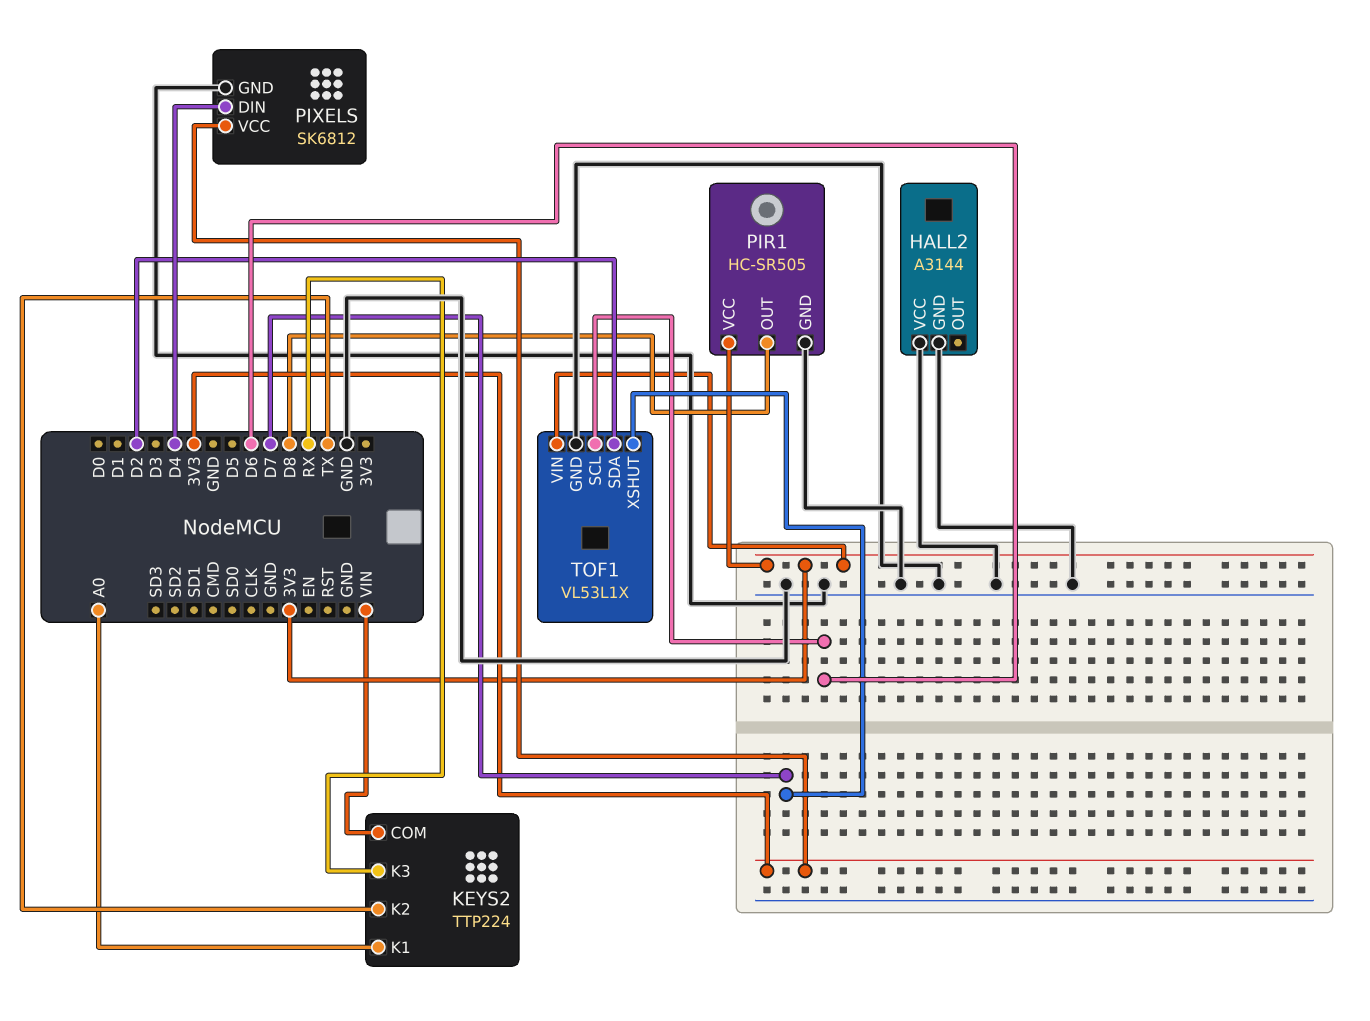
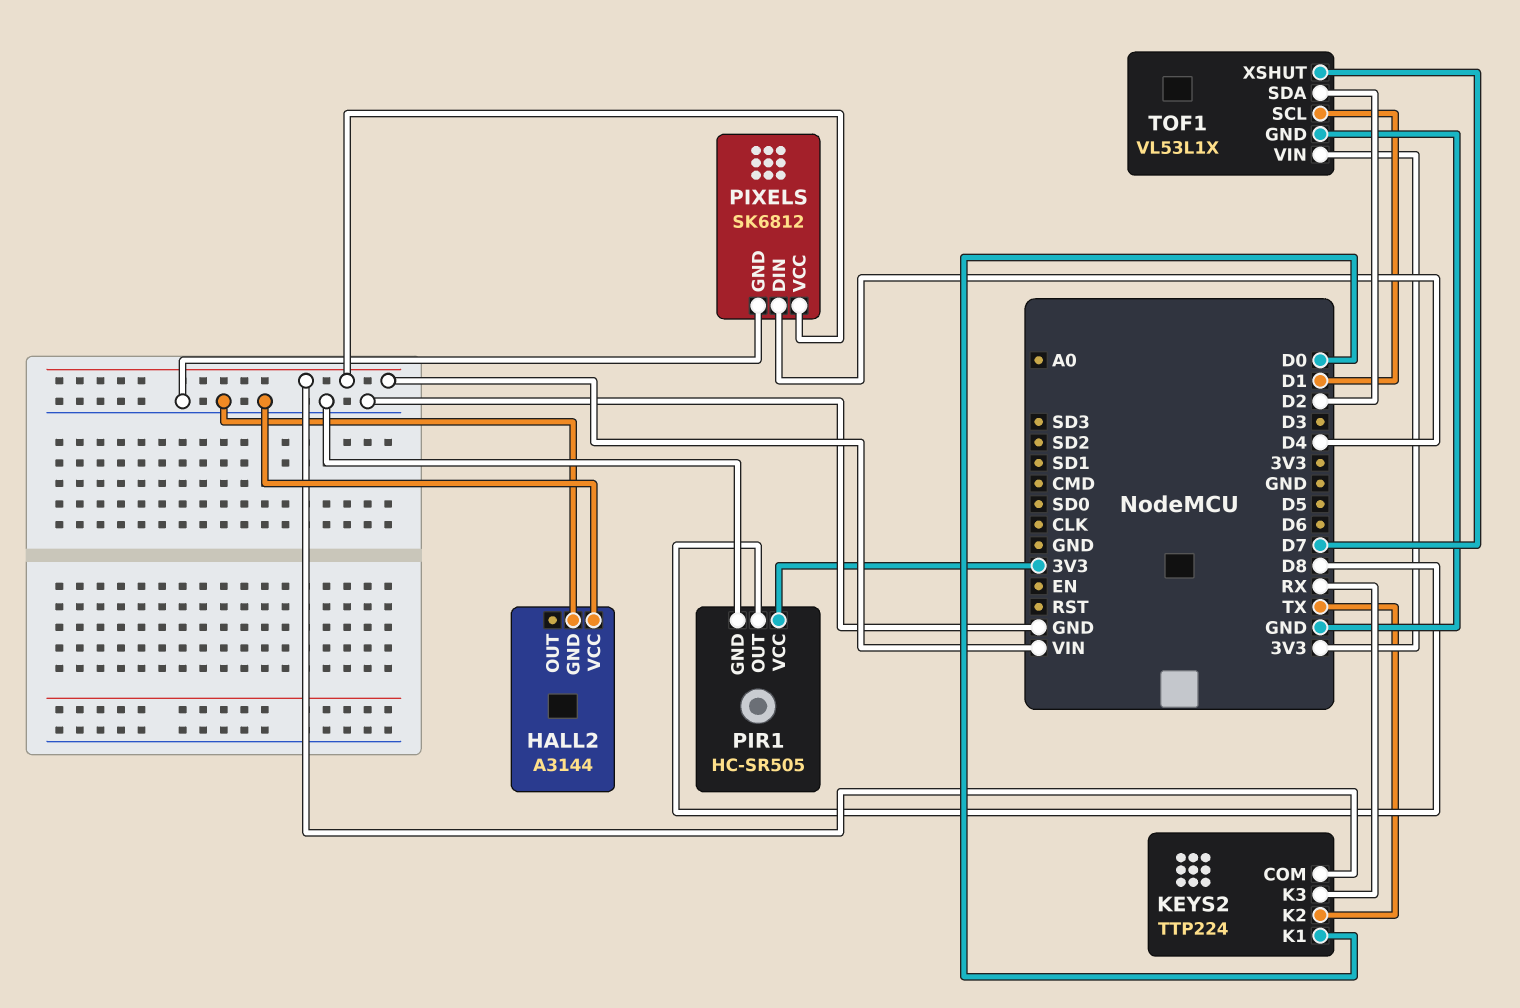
KEYS2 pin K1: A0 -> D0
PIXELS pin VCC: 3V3 -> VIN
TOF1 pin SCL: D6 -> D1

